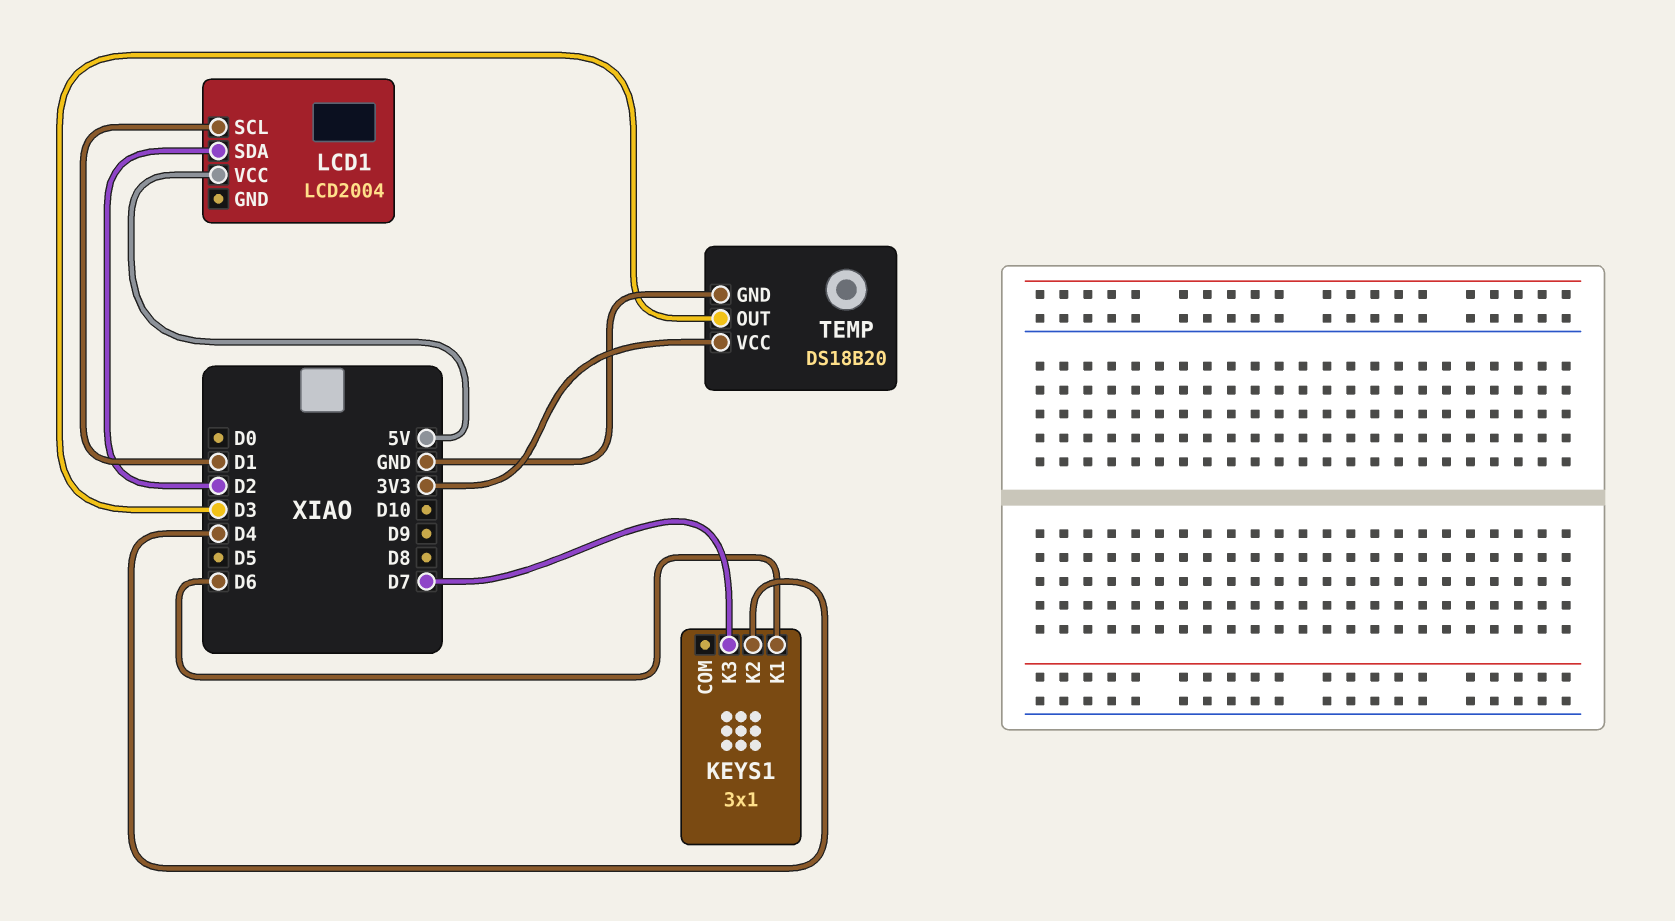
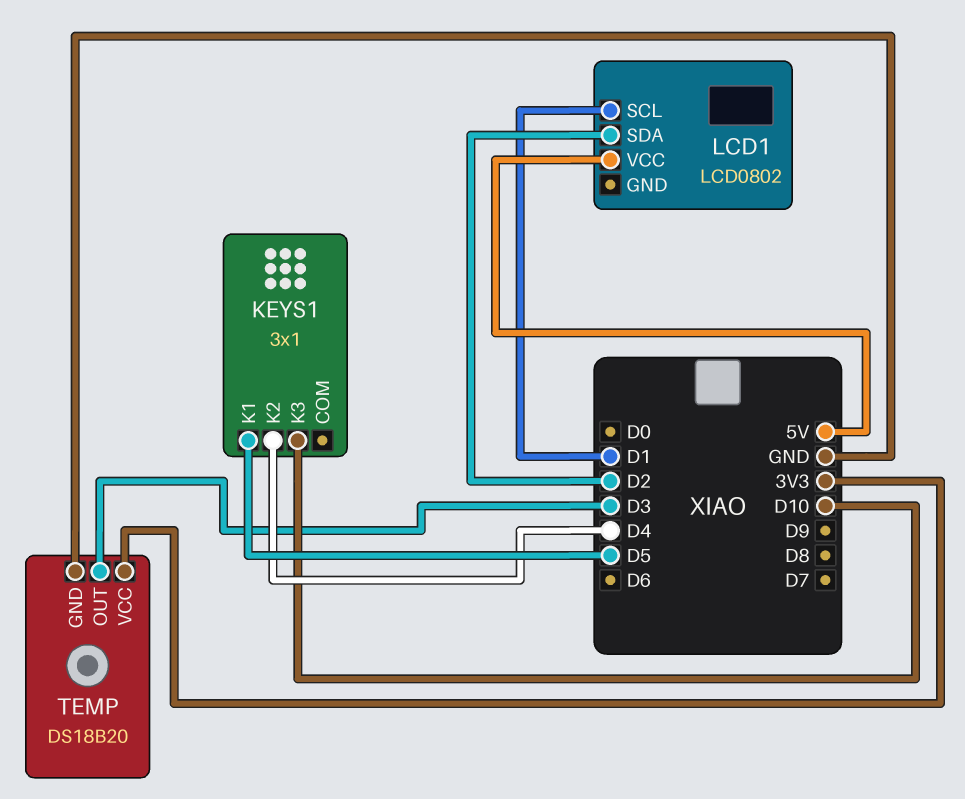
KEYS1 pin K1: D6 -> D5
KEYS1 pin K3: D7 -> D10
LCD1: LCD2004 -> LCD0802

